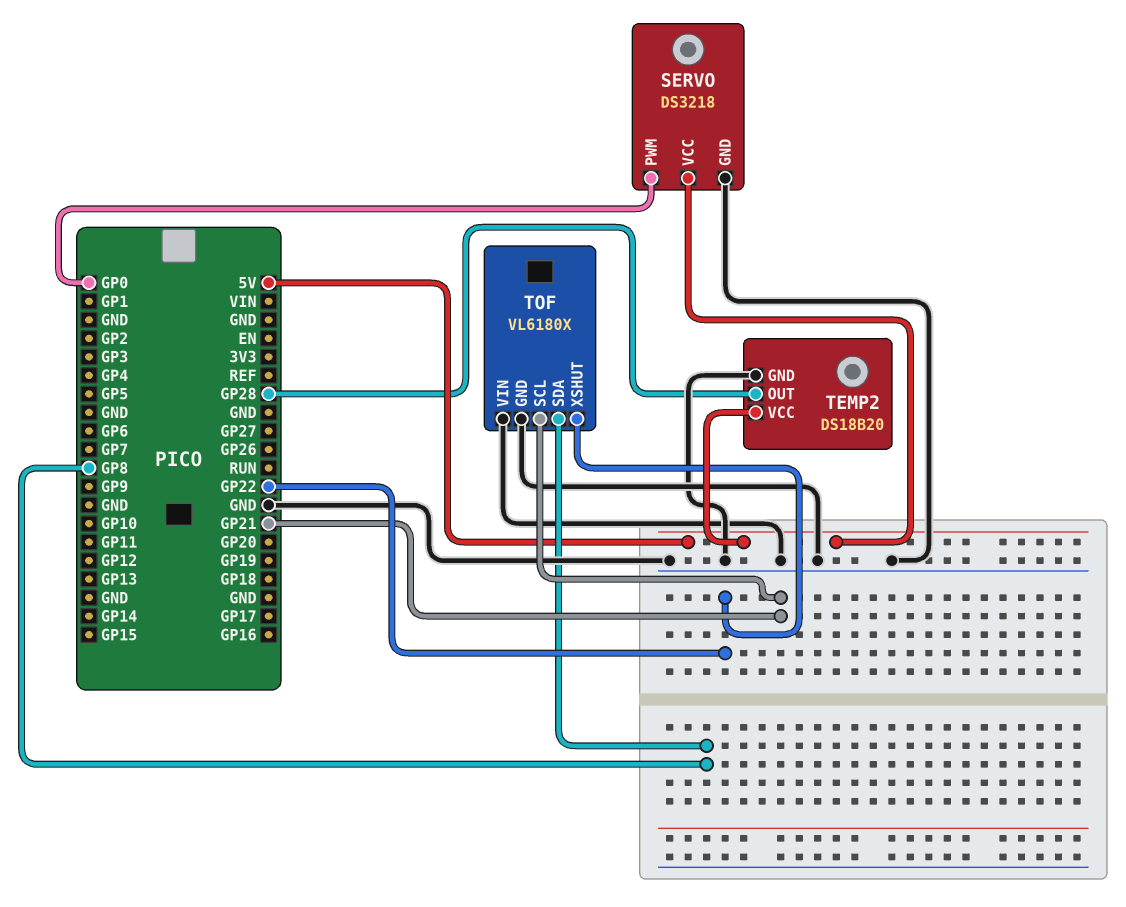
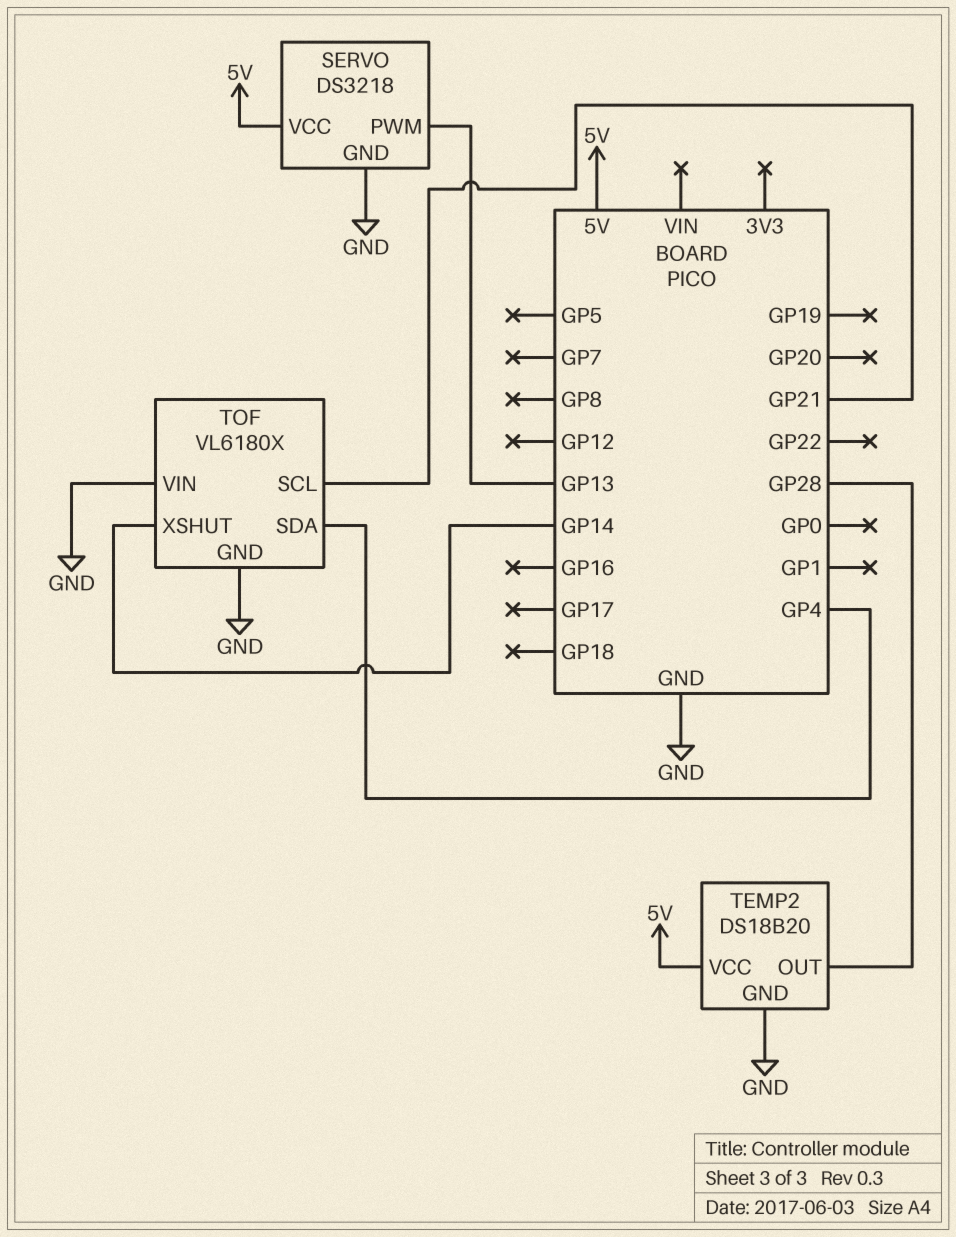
SERVO pin PWM: GP0 -> GP13
TOF pin SDA: GP8 -> GP4
TOF pin XSHUT: GP22 -> GP14

